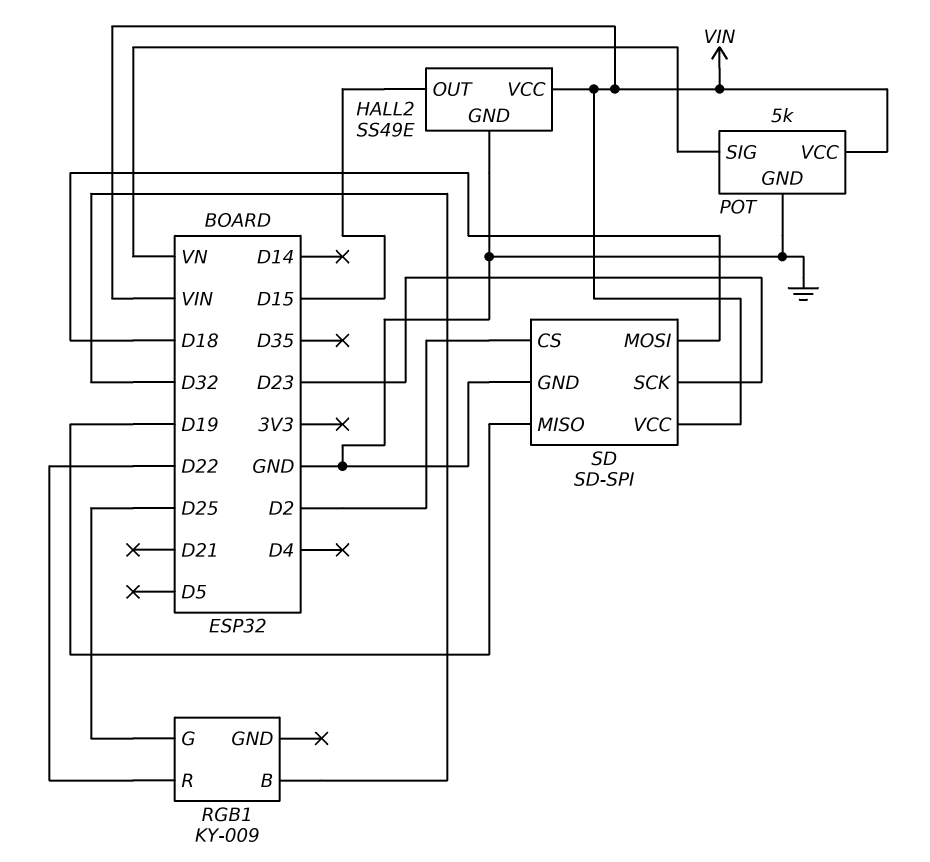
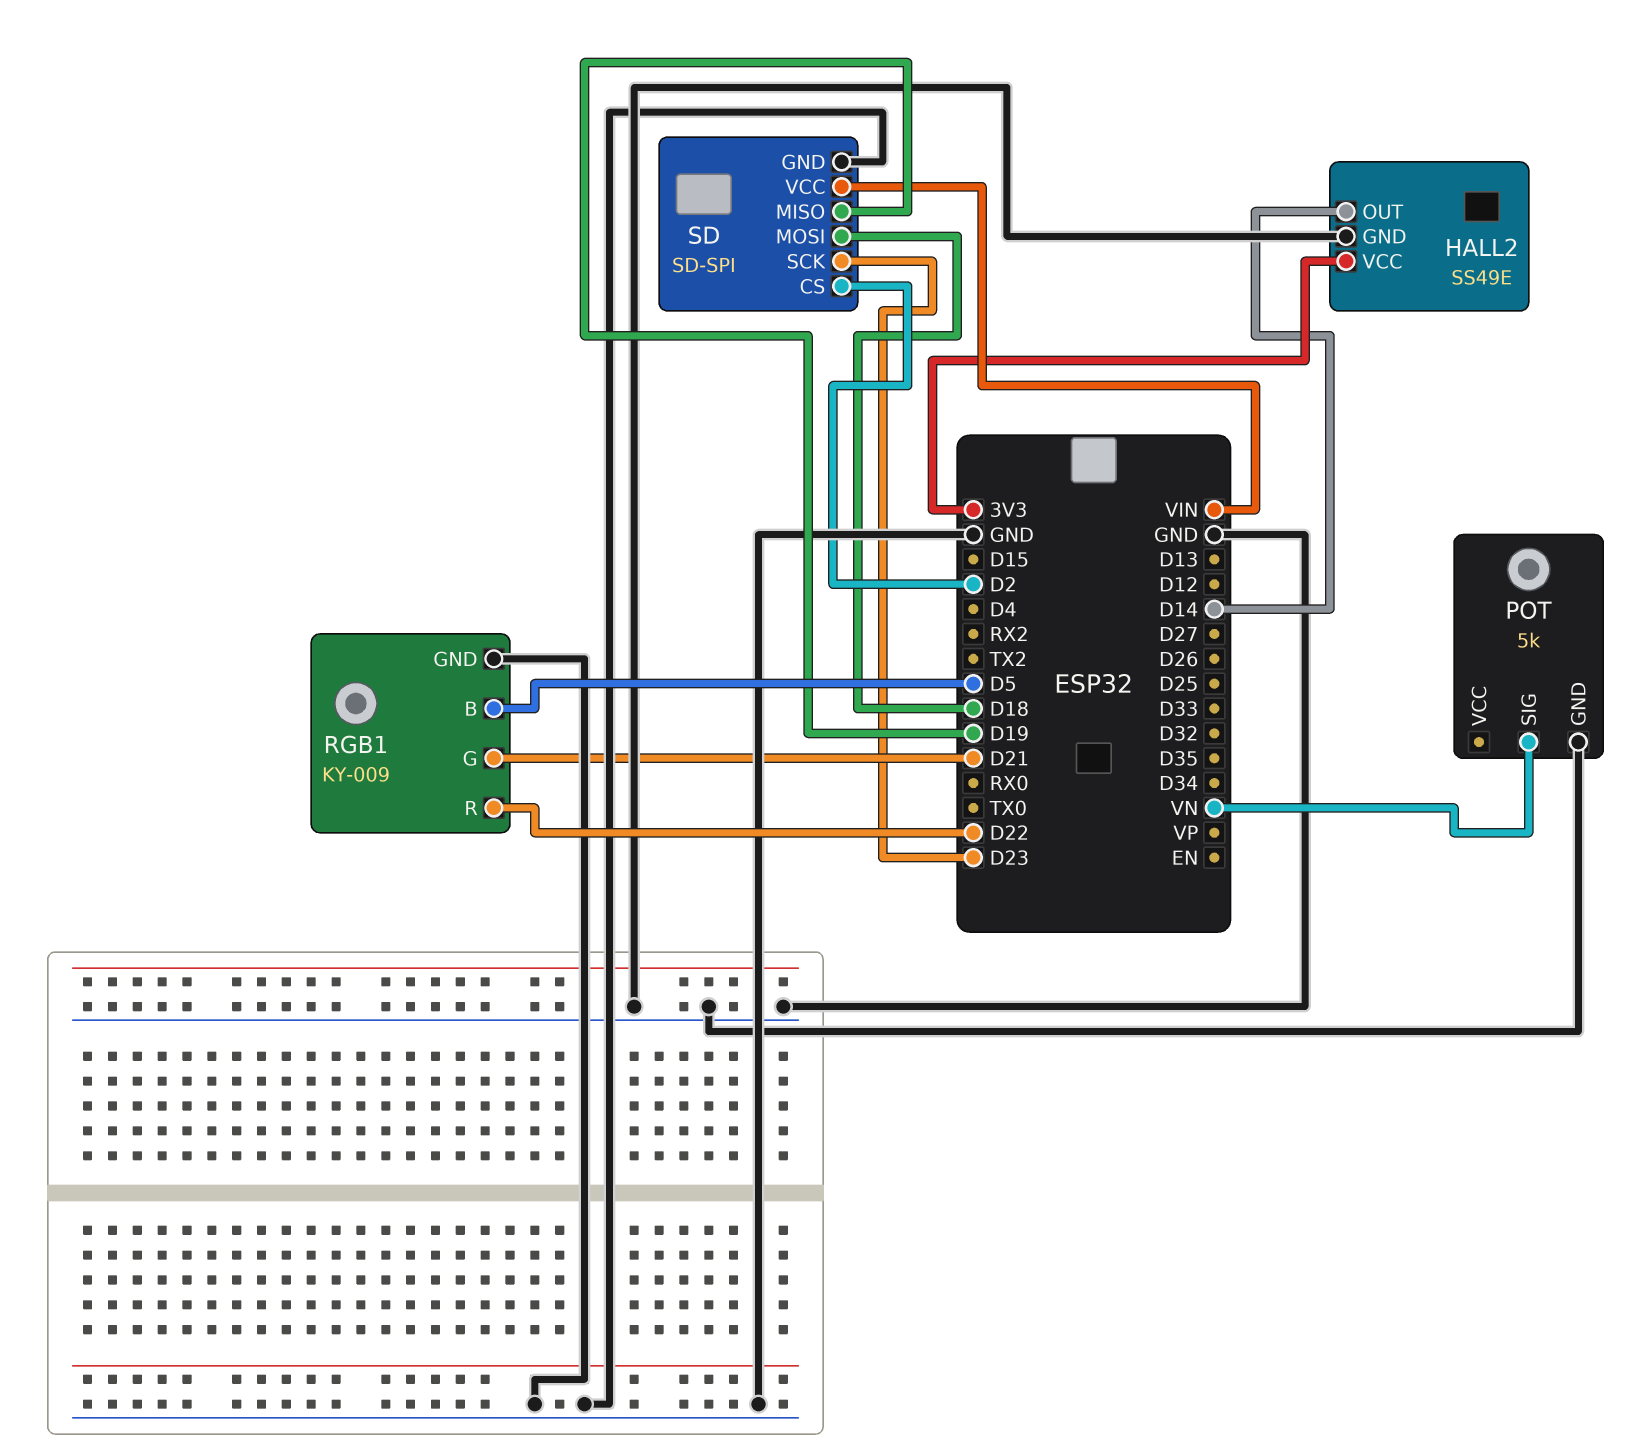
HALL2 pin OUT: D15 -> D14
HALL2 pin VCC: VIN -> 3V3
POT pin VCC: VIN -> none
RGB1 pin B: D32 -> D5
RGB1 pin G: D25 -> D21
RGB1 pin GND: none -> GND

